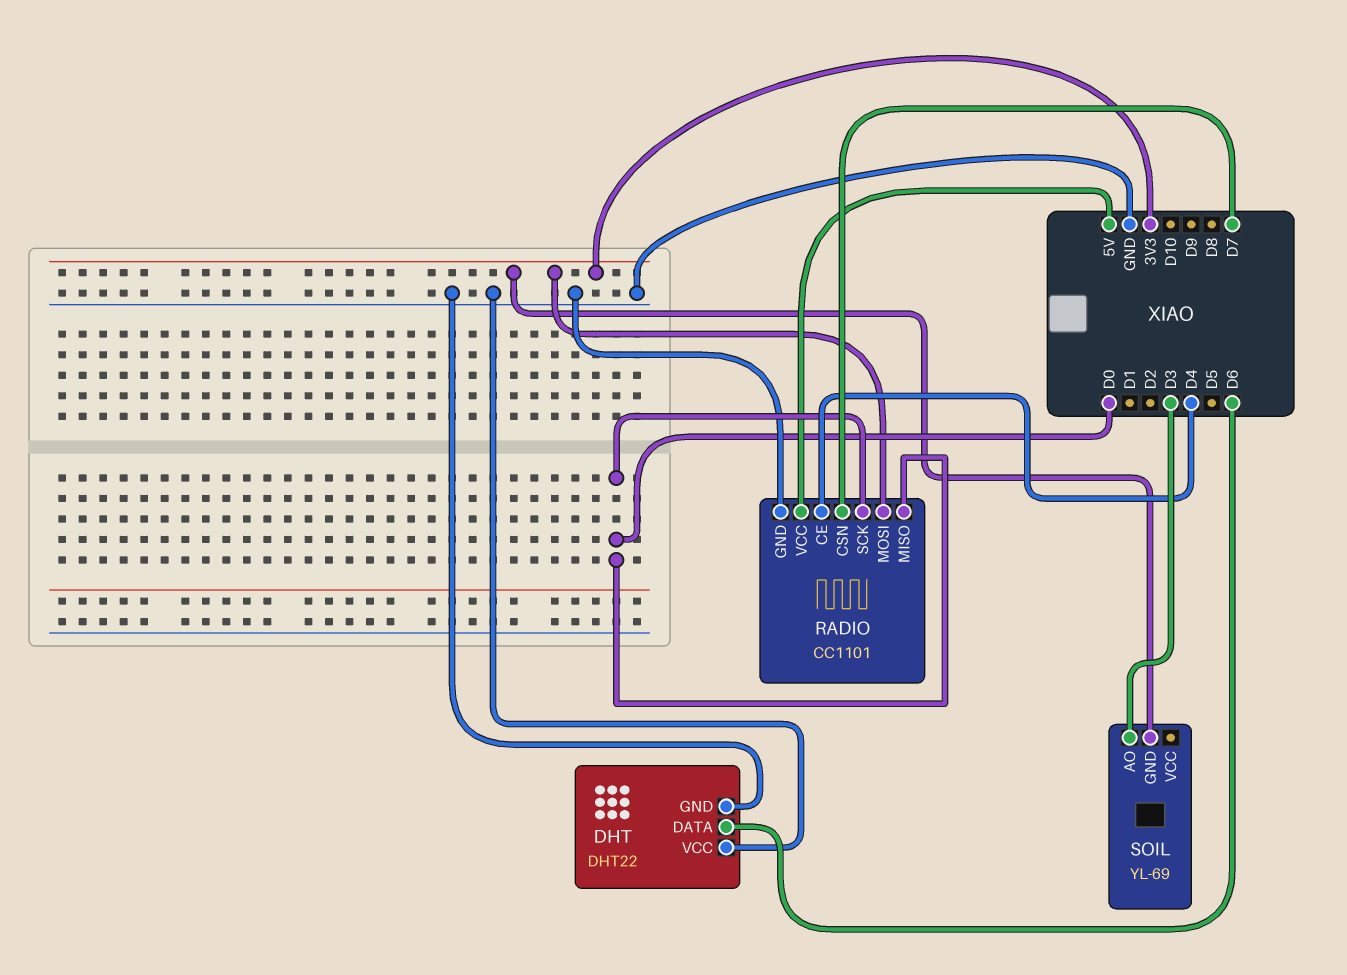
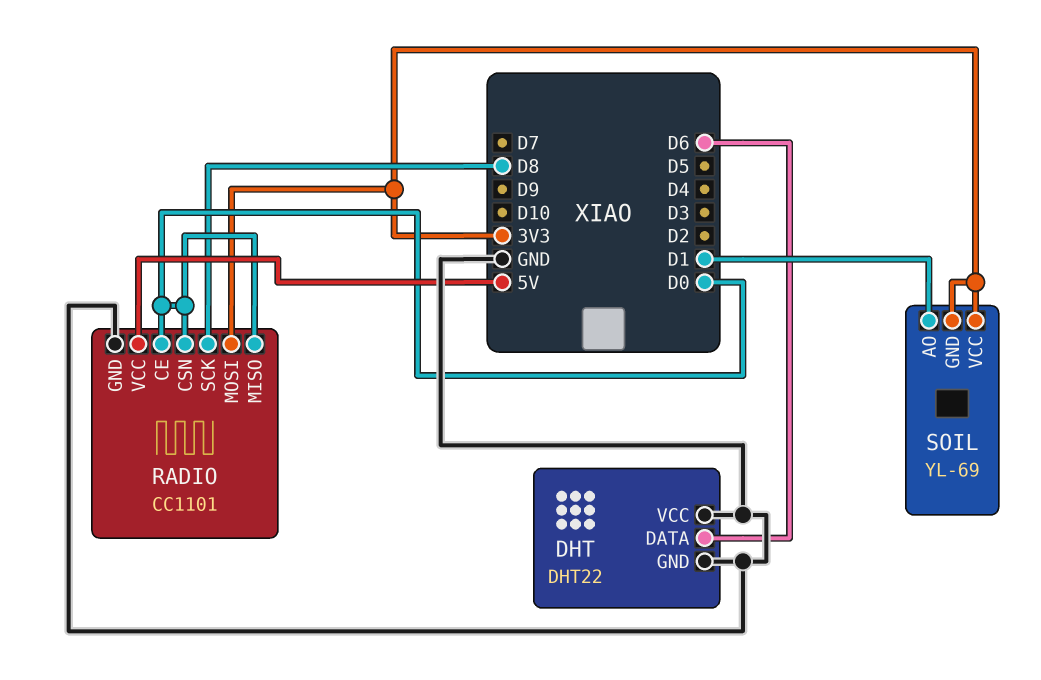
RADIO pin CE: D4 -> D0
RADIO pin CSN: D7 -> D0
RADIO pin SCK: D0 -> D8
SOIL pin AO: D3 -> D1
SOIL pin VCC: none -> 3V3

